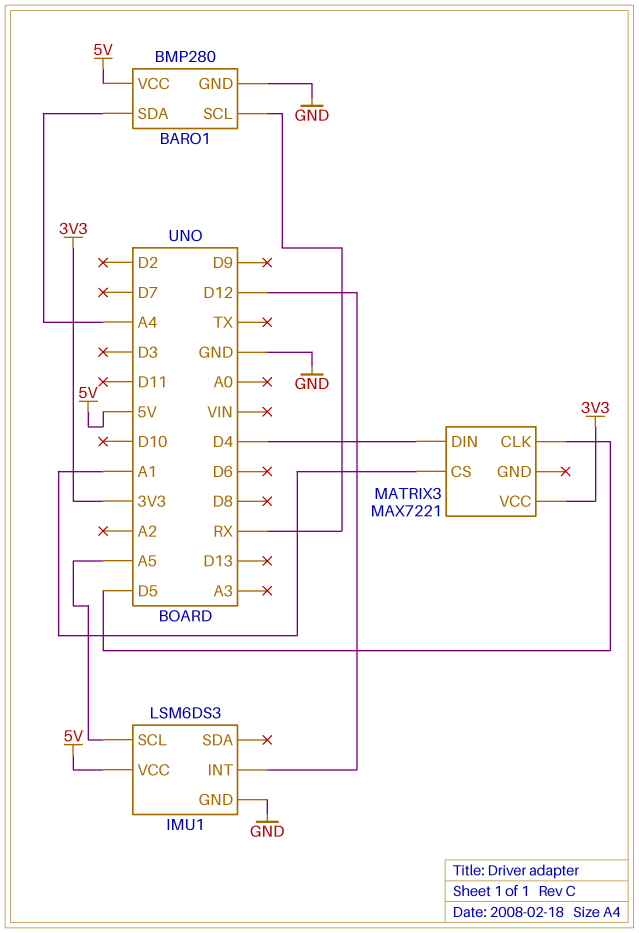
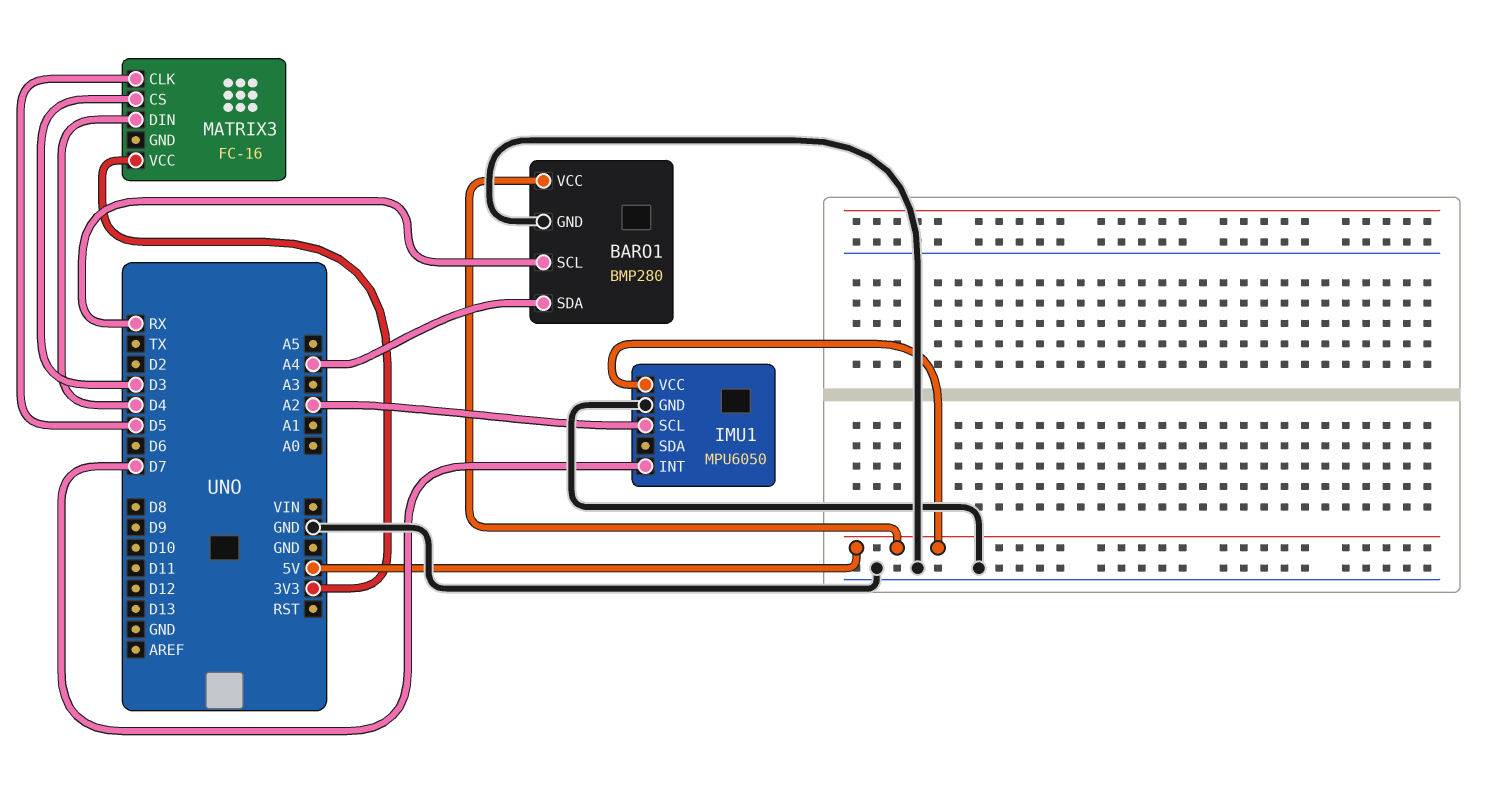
IMU1: LSM6DS3 -> MPU6050
IMU1 pin INT: D12 -> D7
IMU1 pin SCL: A5 -> A2
MATRIX3: MAX7221 -> FC-16
MATRIX3 pin CS: A1 -> D3

